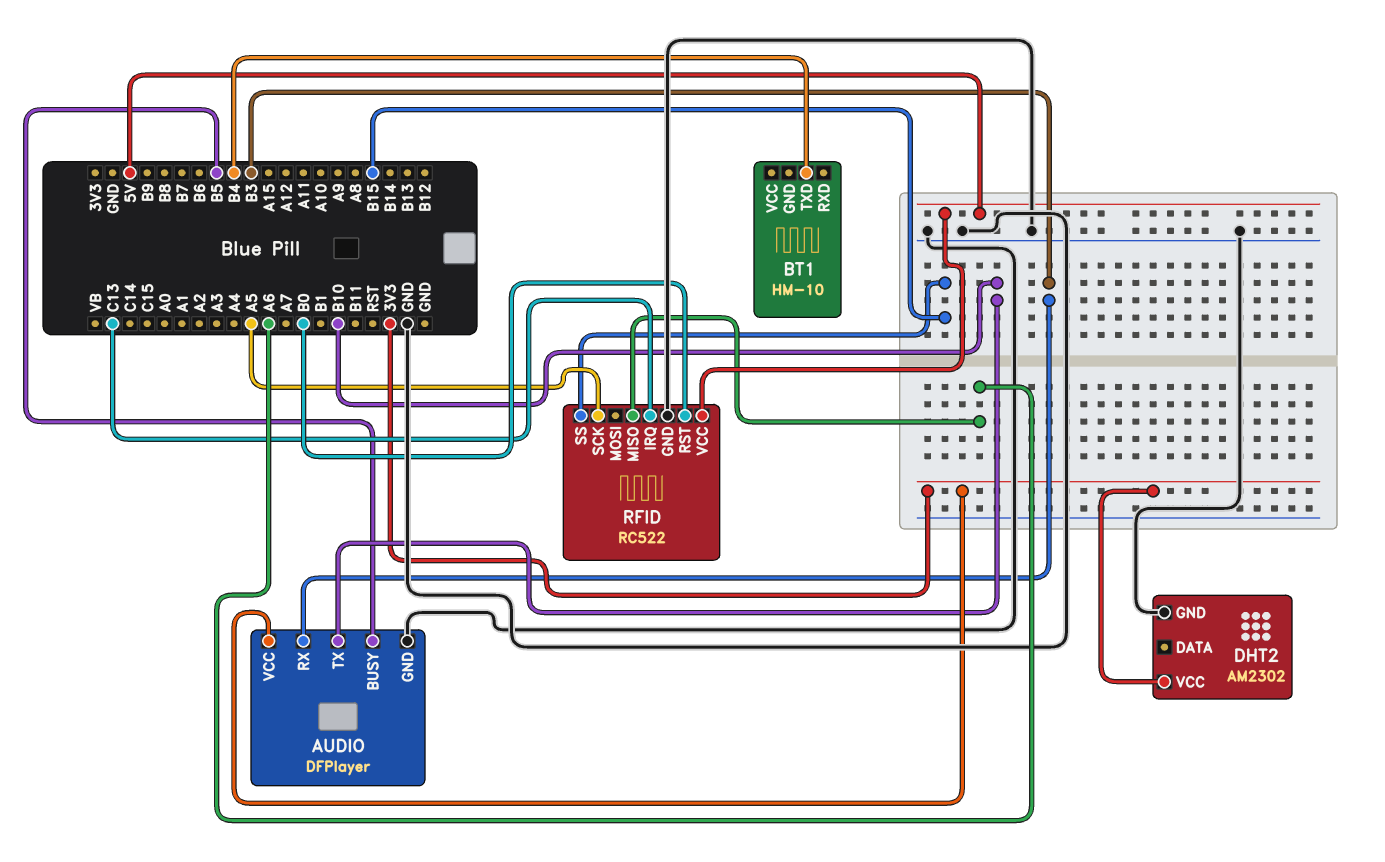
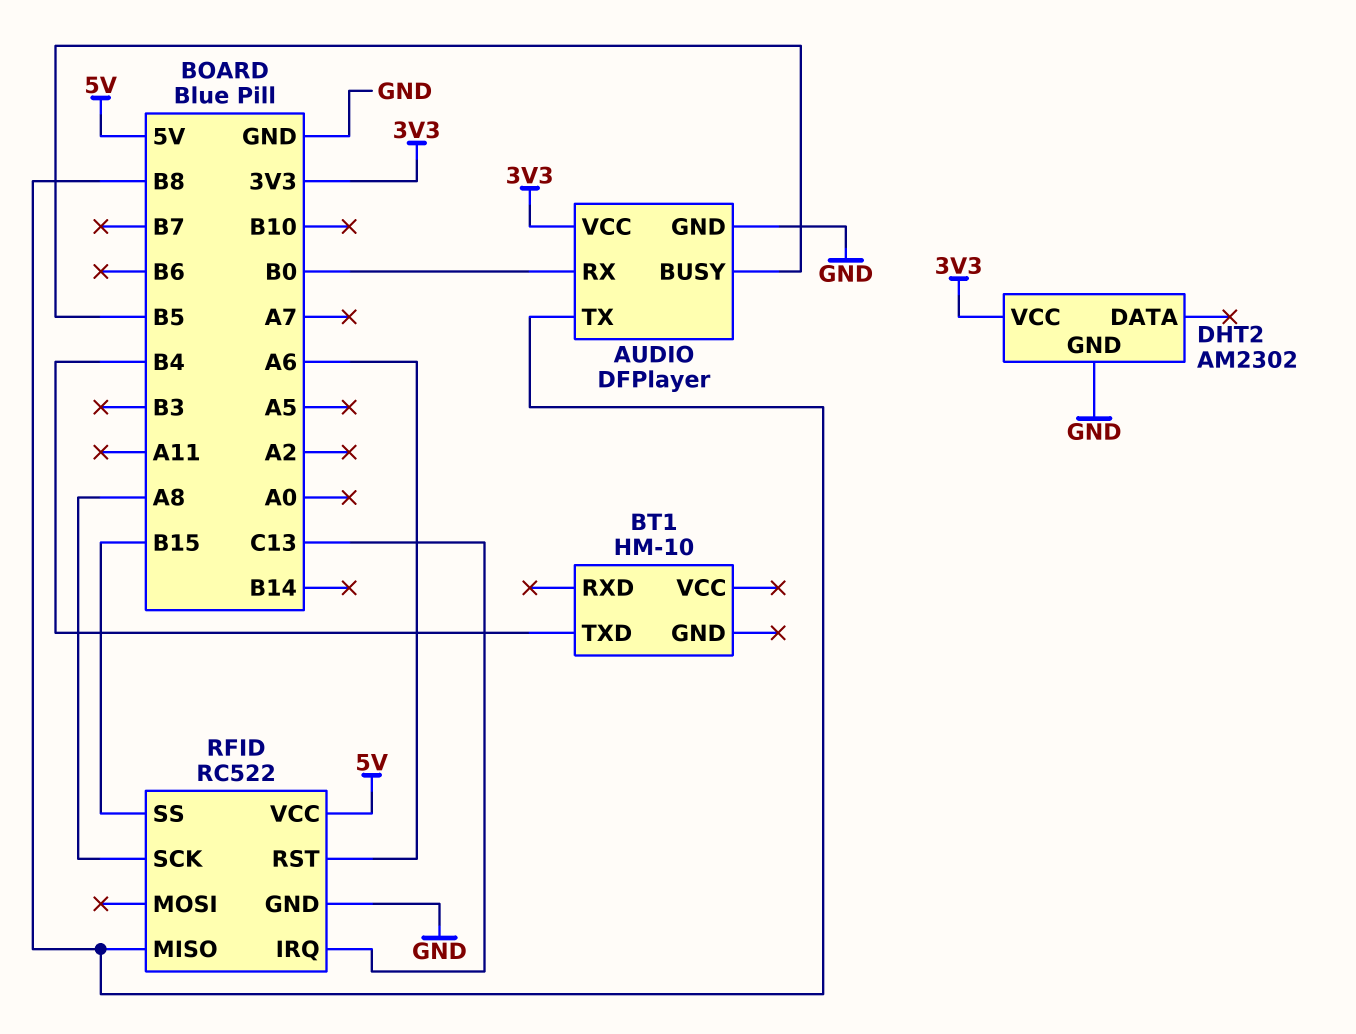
AUDIO pin RX: B3 -> B0
AUDIO pin TX: B10 -> B8
RFID pin MISO: A6 -> B8
RFID pin RST: B0 -> A6
RFID pin SCK: A5 -> A8

